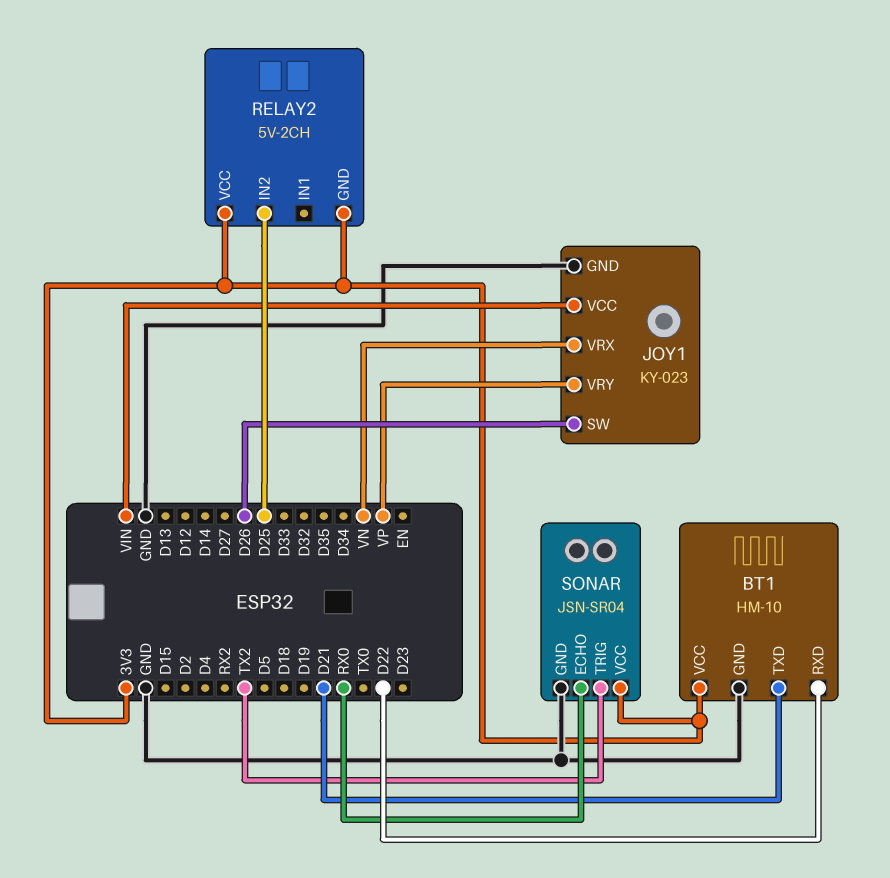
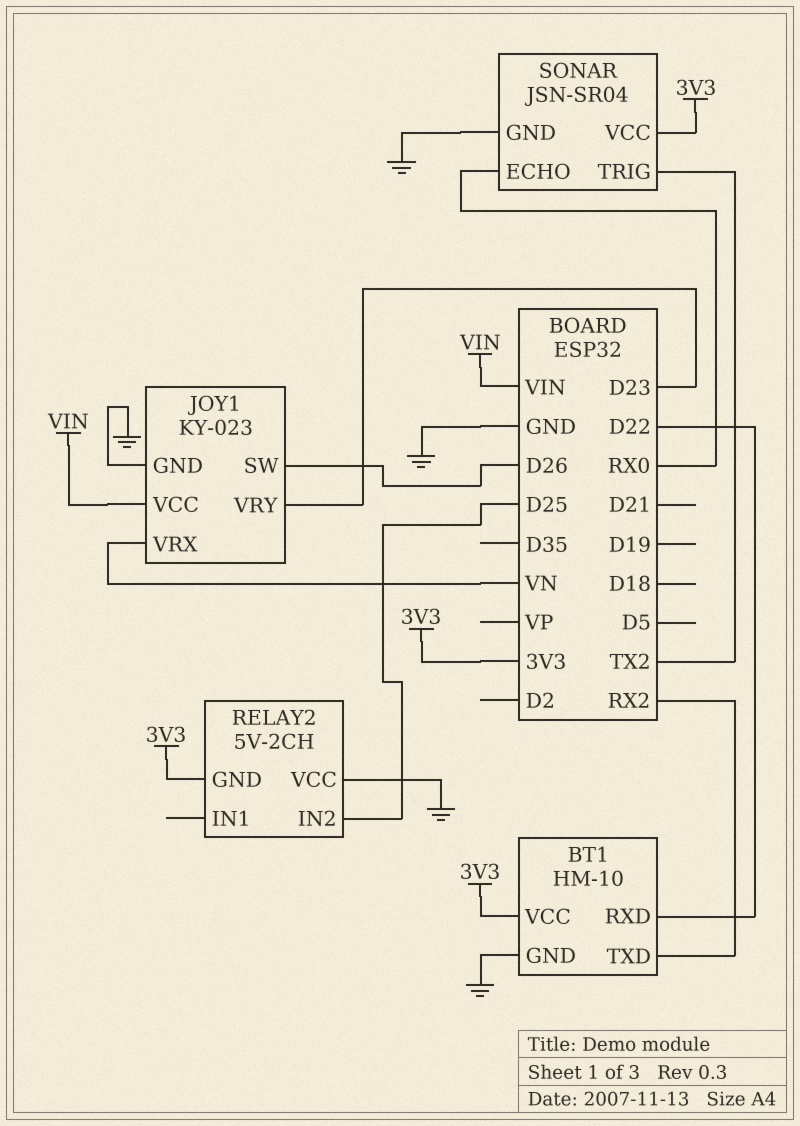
BT1 pin TXD: D21 -> RX2
JOY1 pin VRY: VP -> D23
RELAY2 pin VCC: 3V3 -> GND

